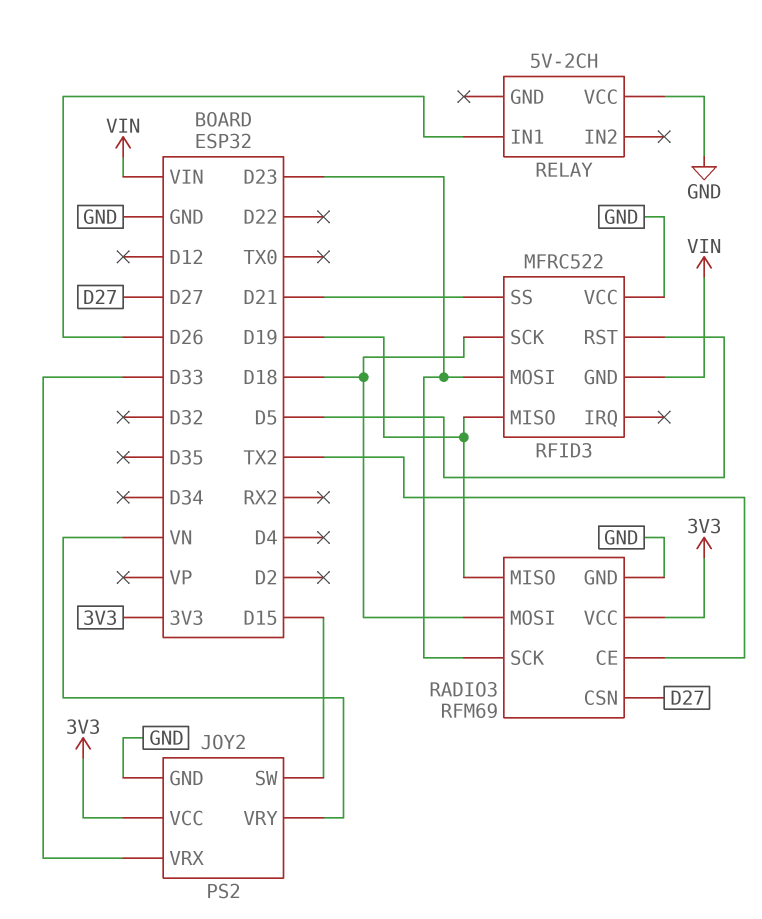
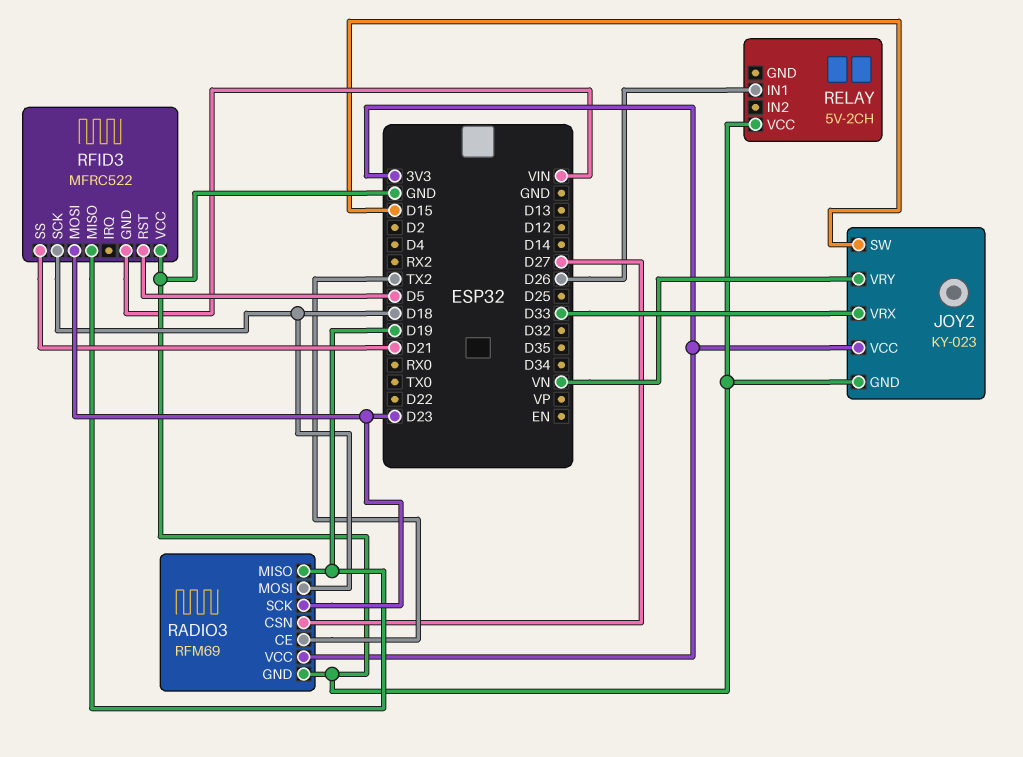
JOY2: PS2 -> KY-023

